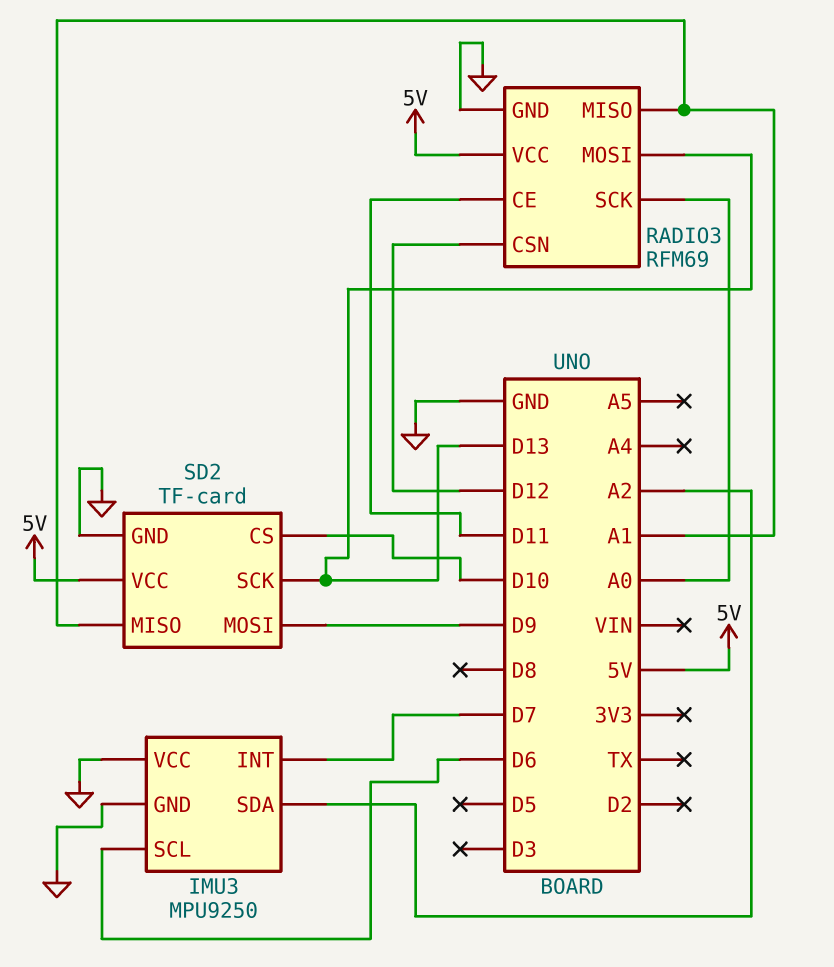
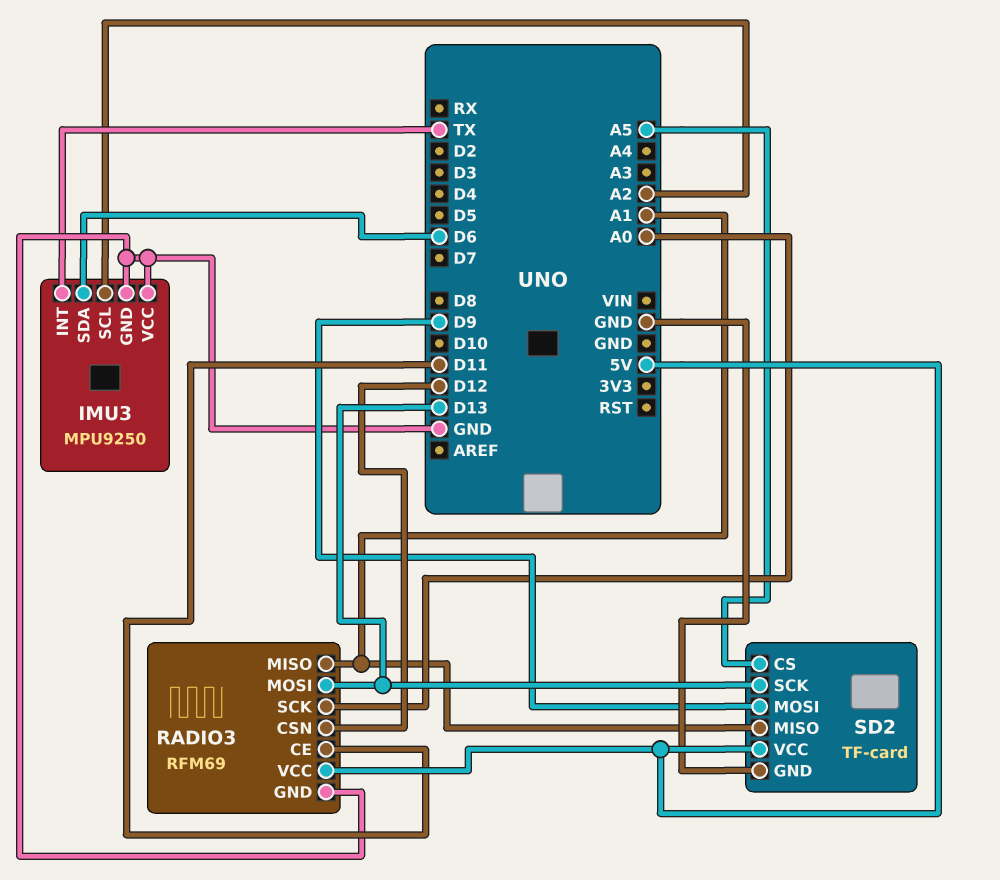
IMU3 pin INT: D7 -> TX
IMU3 pin SCL: D6 -> A2
IMU3 pin SDA: A2 -> D6
SD2 pin CS: D10 -> A5

